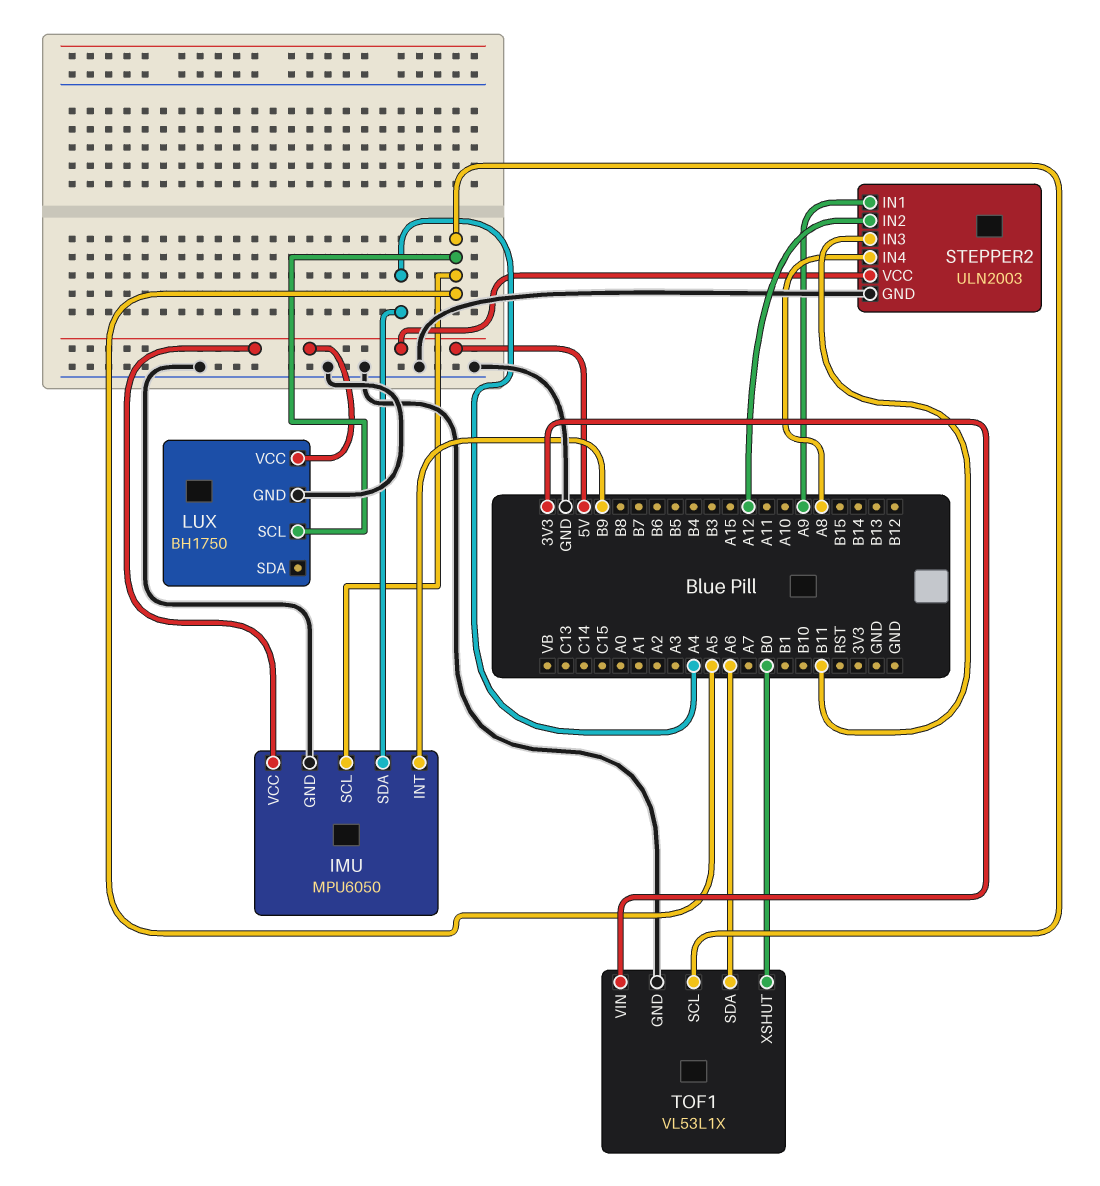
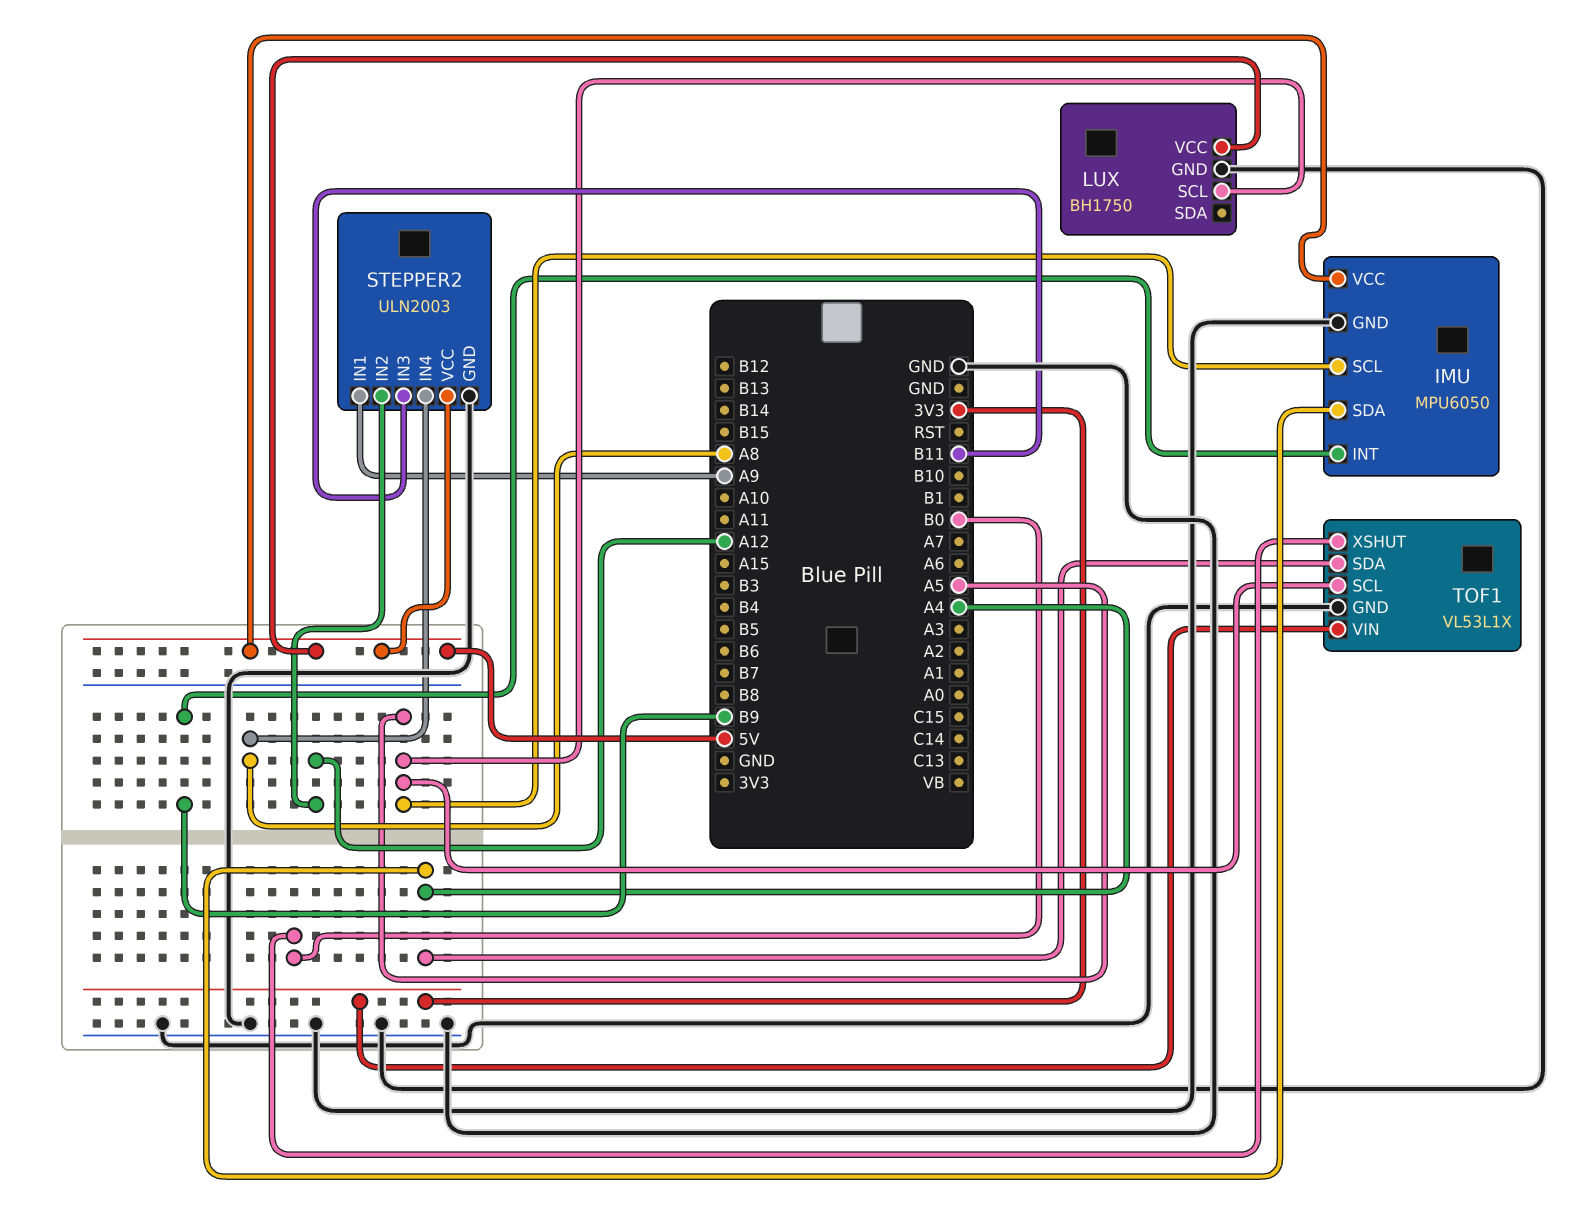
TOF1 pin SDA: A6 -> A4

